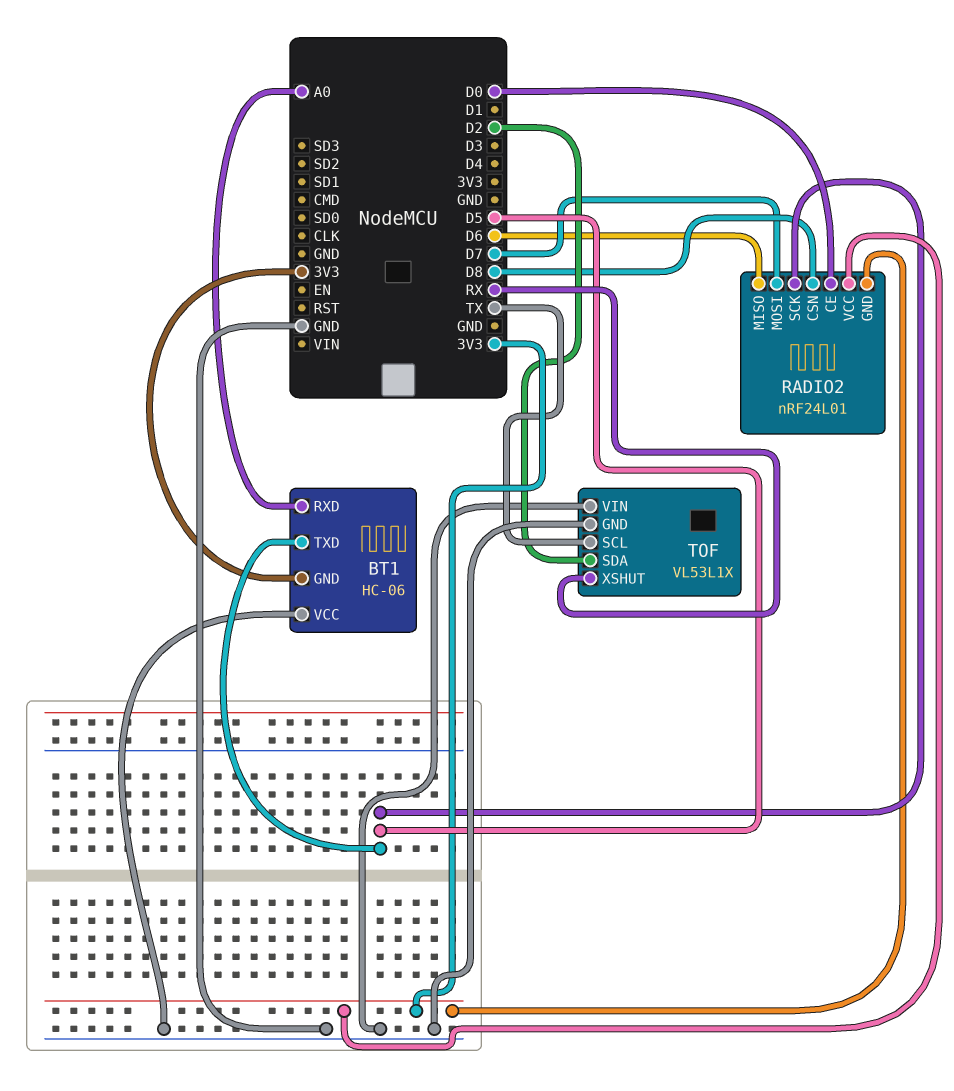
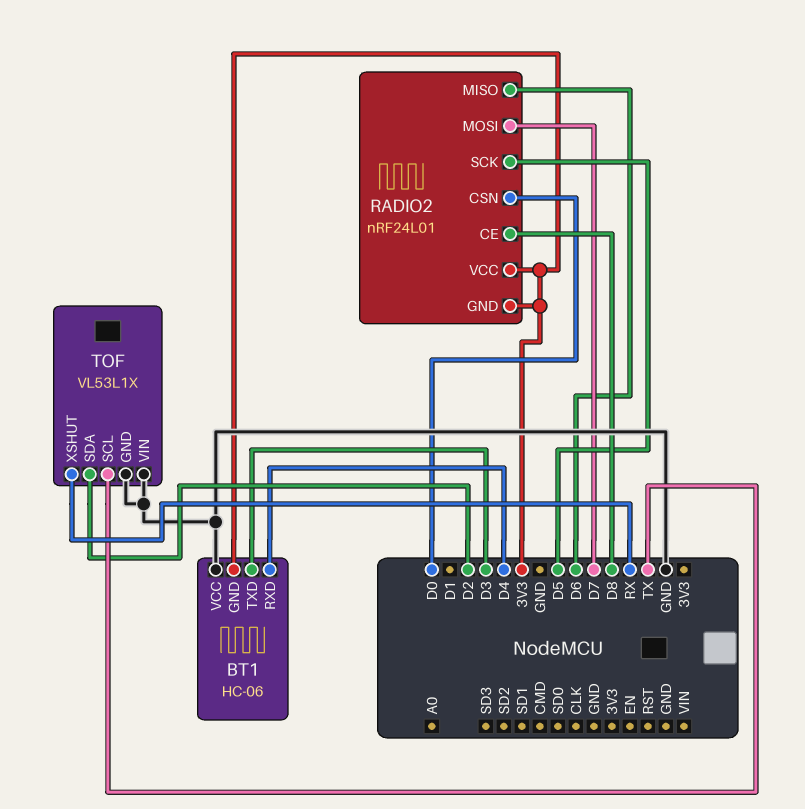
BT1 pin RXD: A0 -> D4
BT1 pin TXD: D5 -> D3
RADIO2 pin CE: D0 -> D8
RADIO2 pin CSN: D8 -> D0

